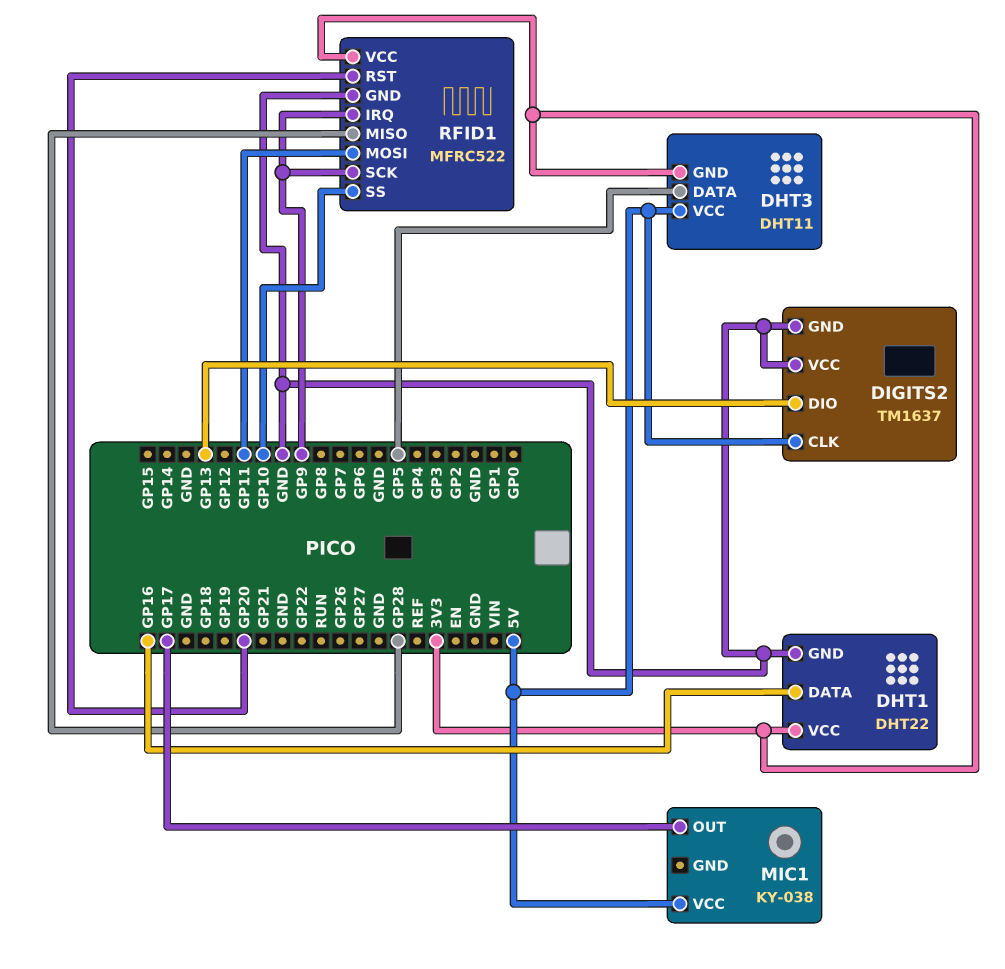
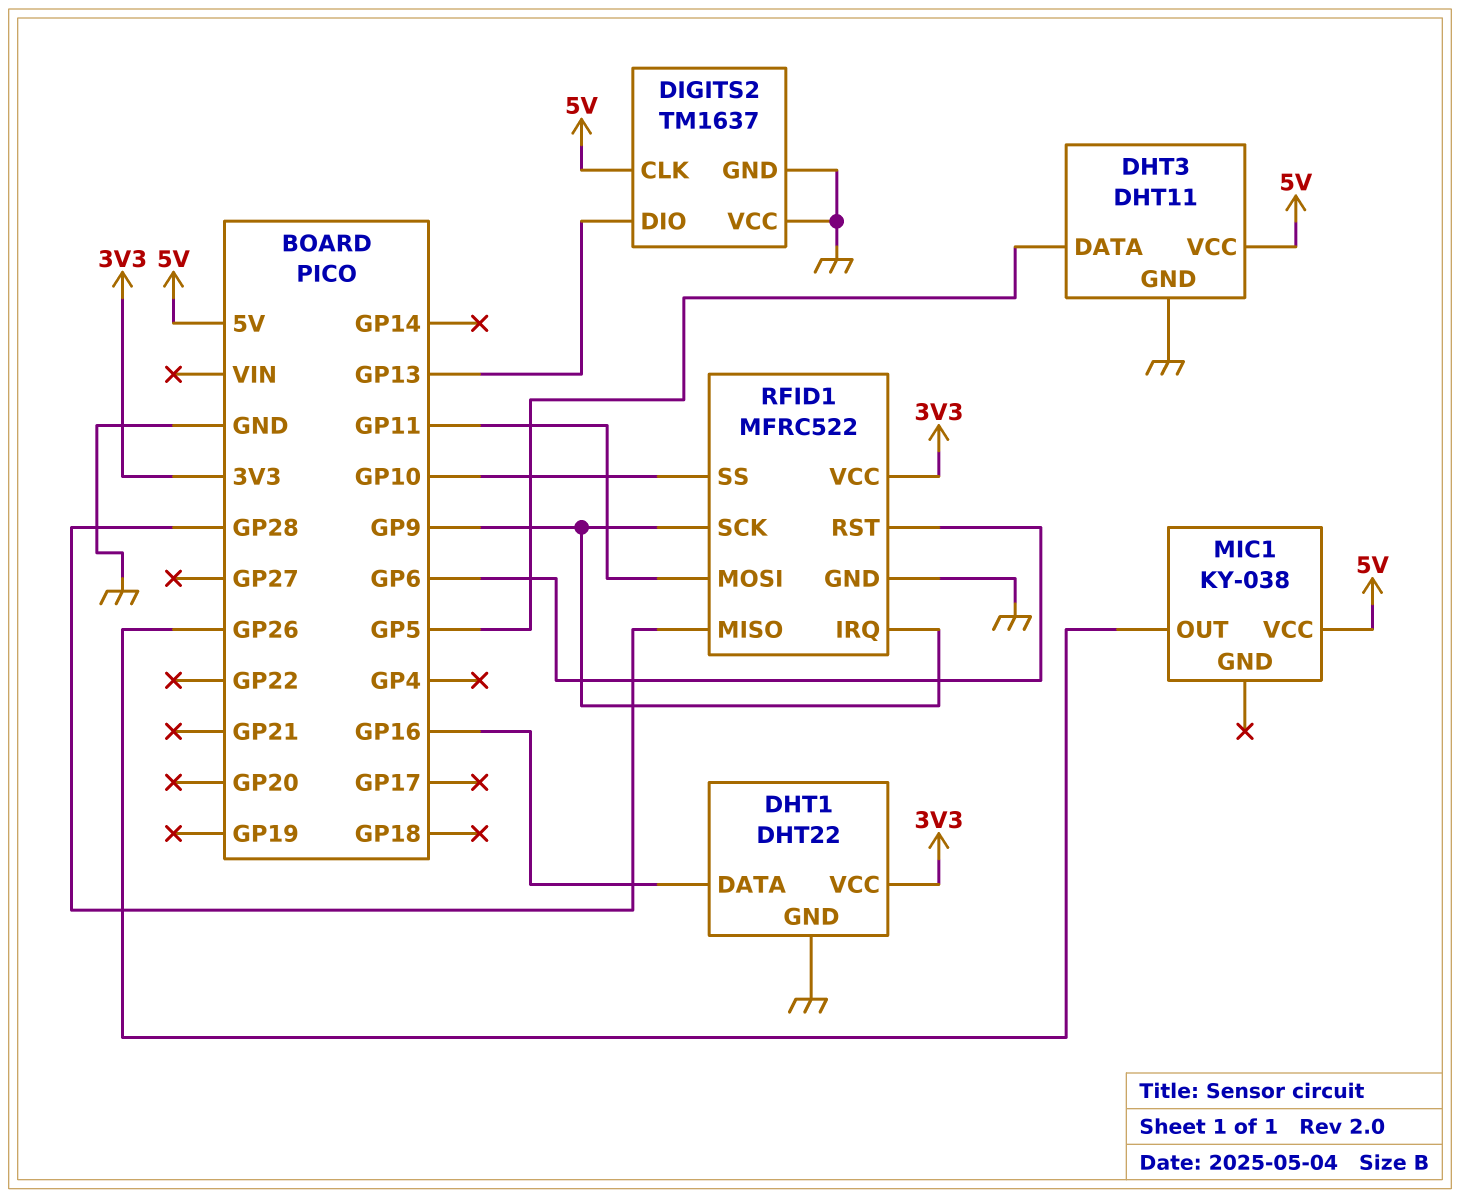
DHT3 pin GND: 3V3 -> GND
MIC1 pin OUT: GP17 -> GP26
RFID1 pin RST: GP20 -> GP6

